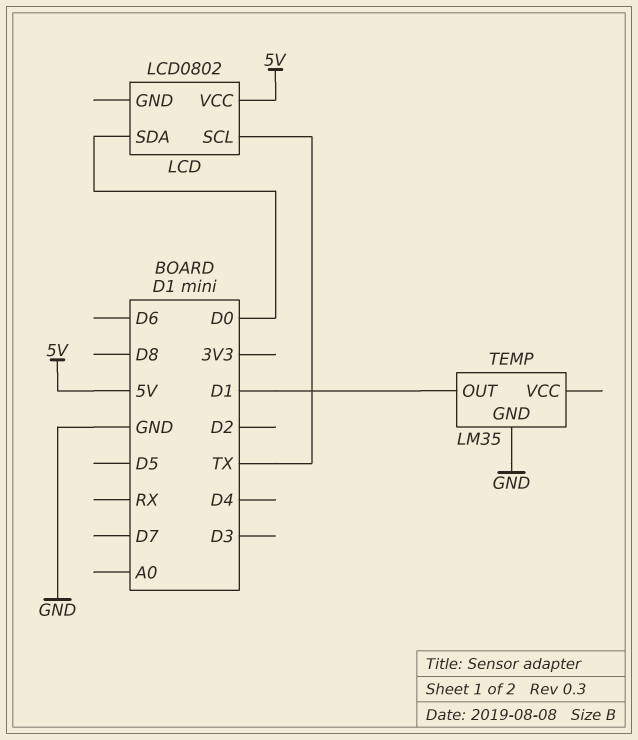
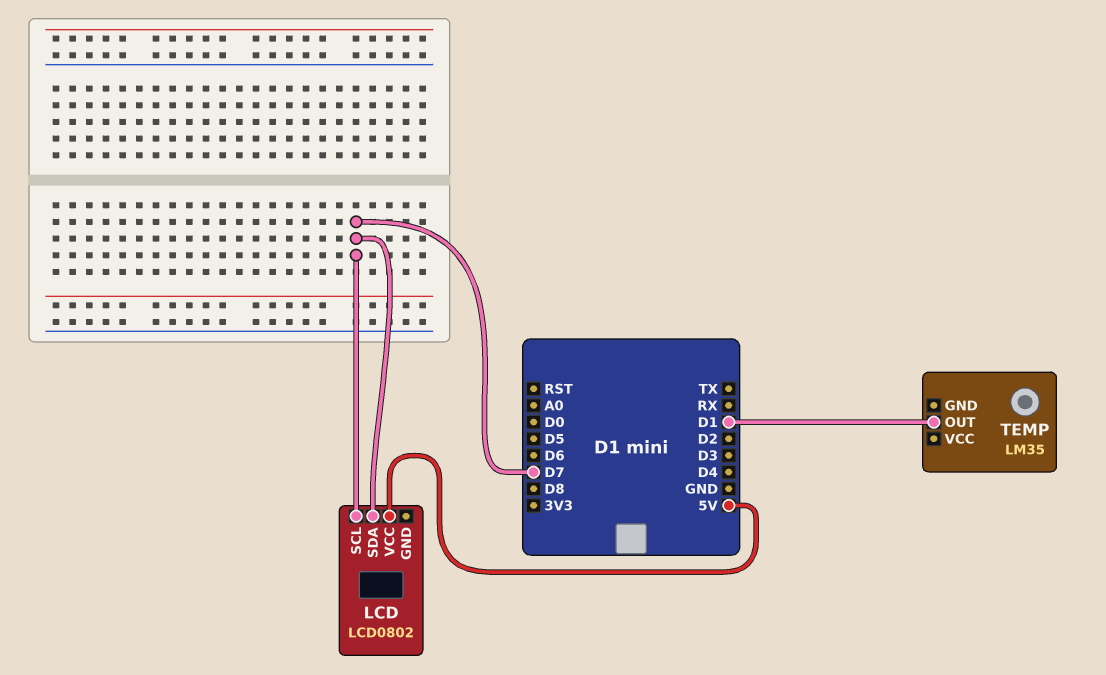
LCD pin SCL: TX -> D7
LCD pin SDA: D0 -> D7
TEMP pin GND: GND -> none

